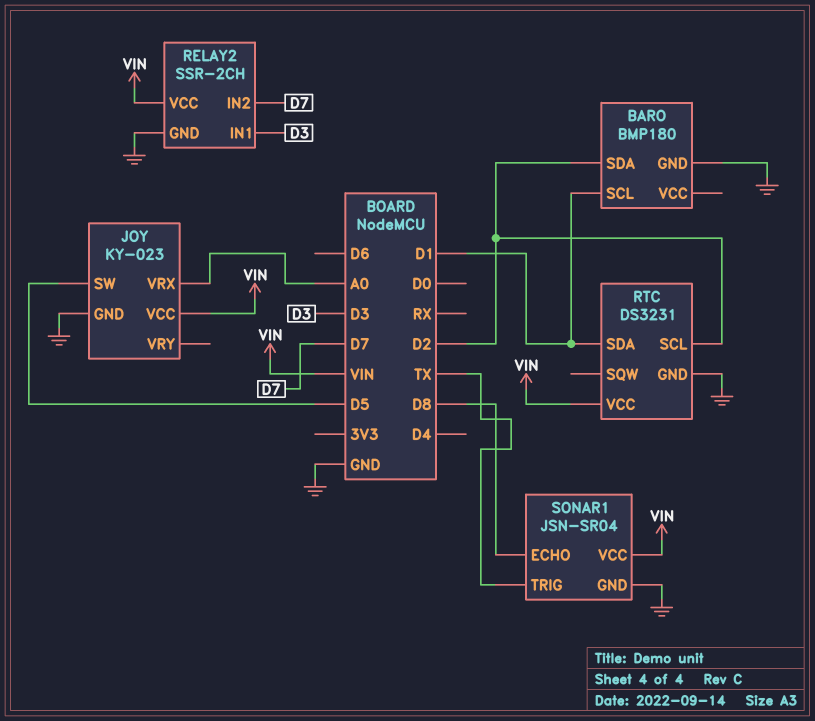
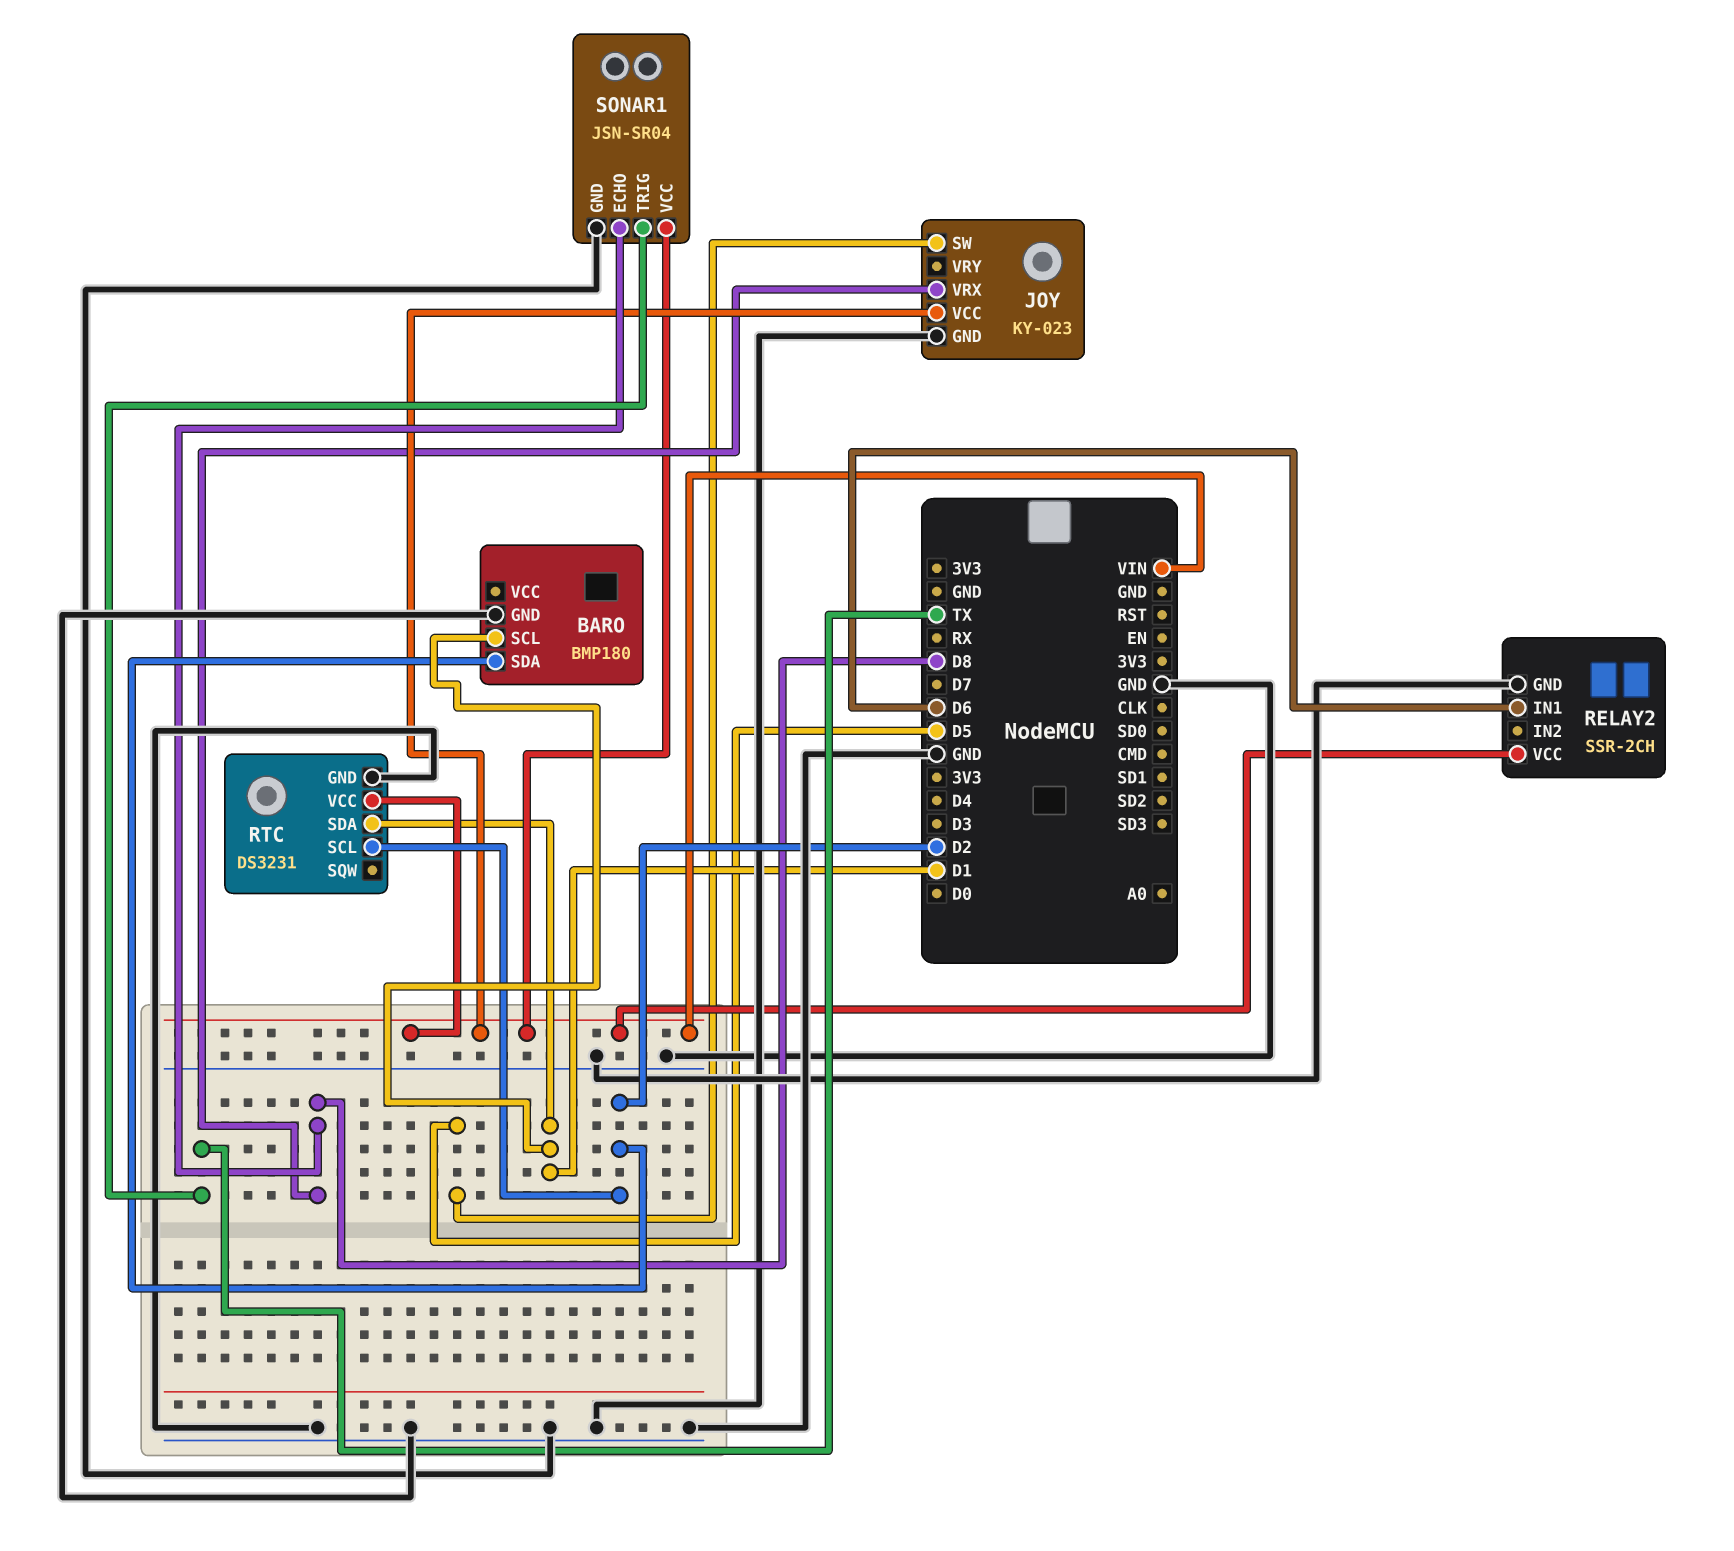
JOY pin VRX: A0 -> D8
RELAY2 pin IN1: D3 -> D6
RELAY2 pin IN2: D7 -> none

